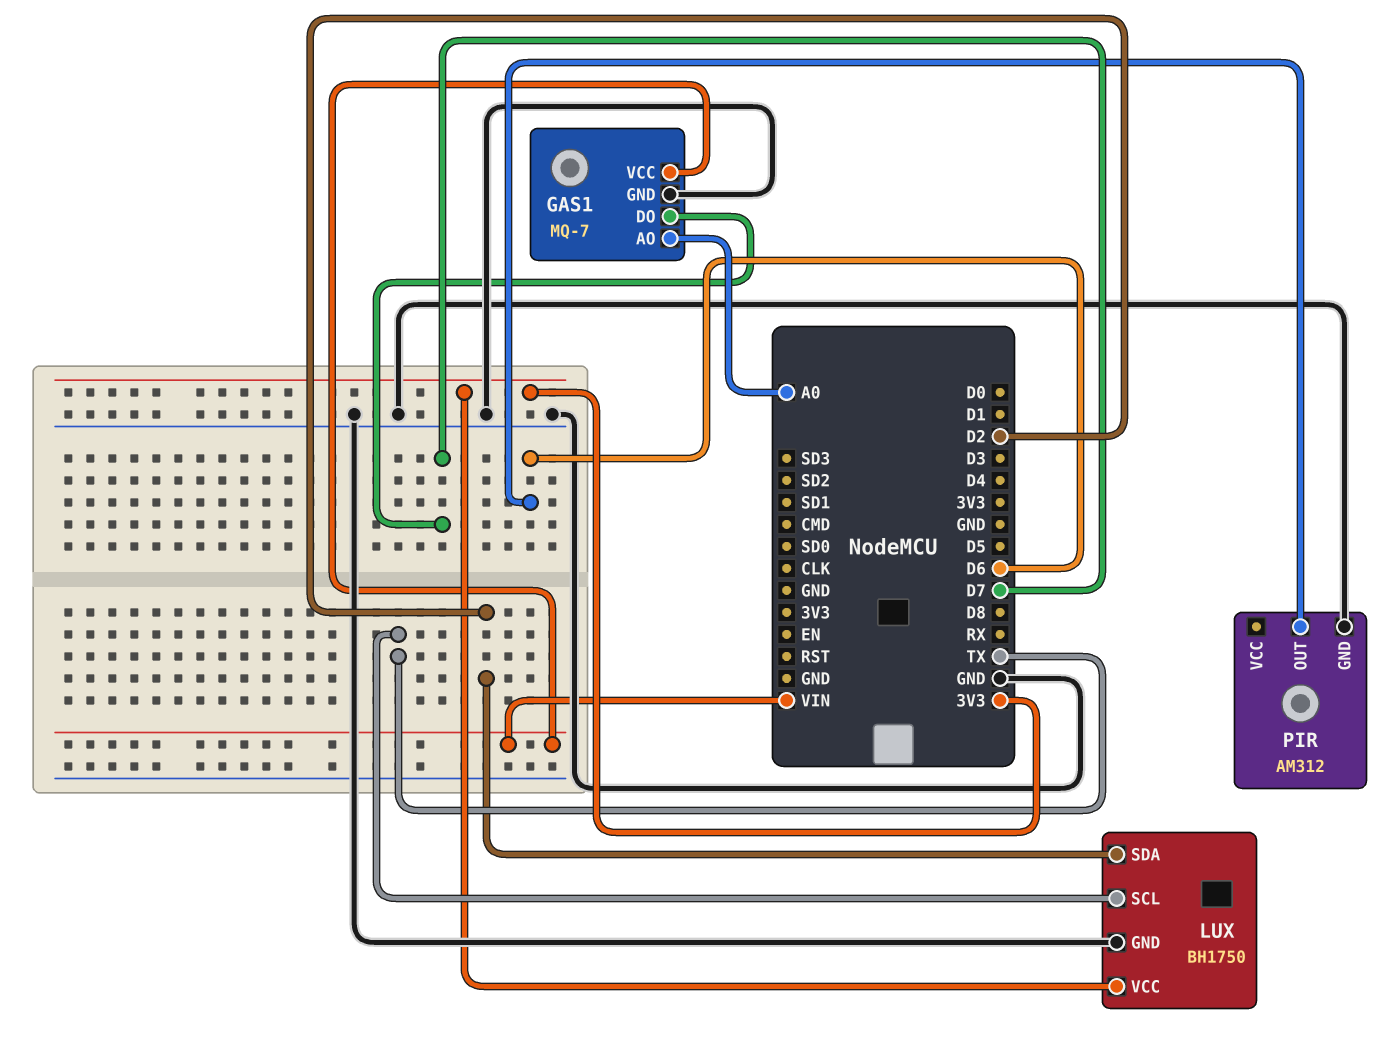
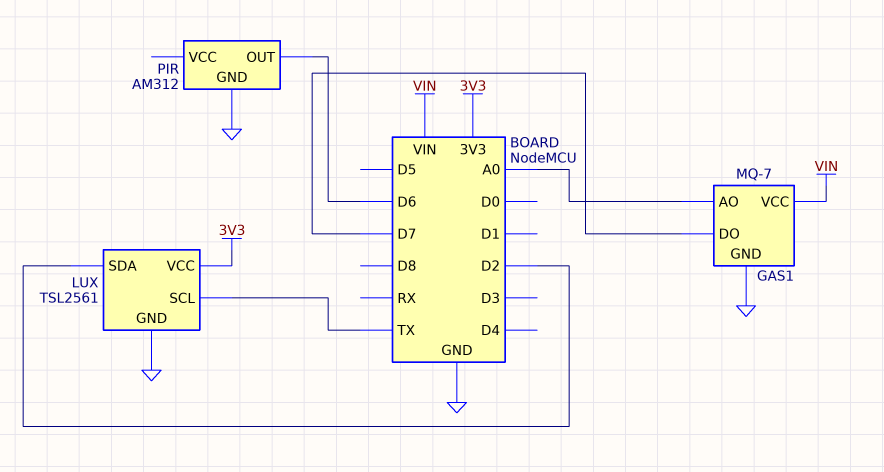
LUX: BH1750 -> TSL2561

